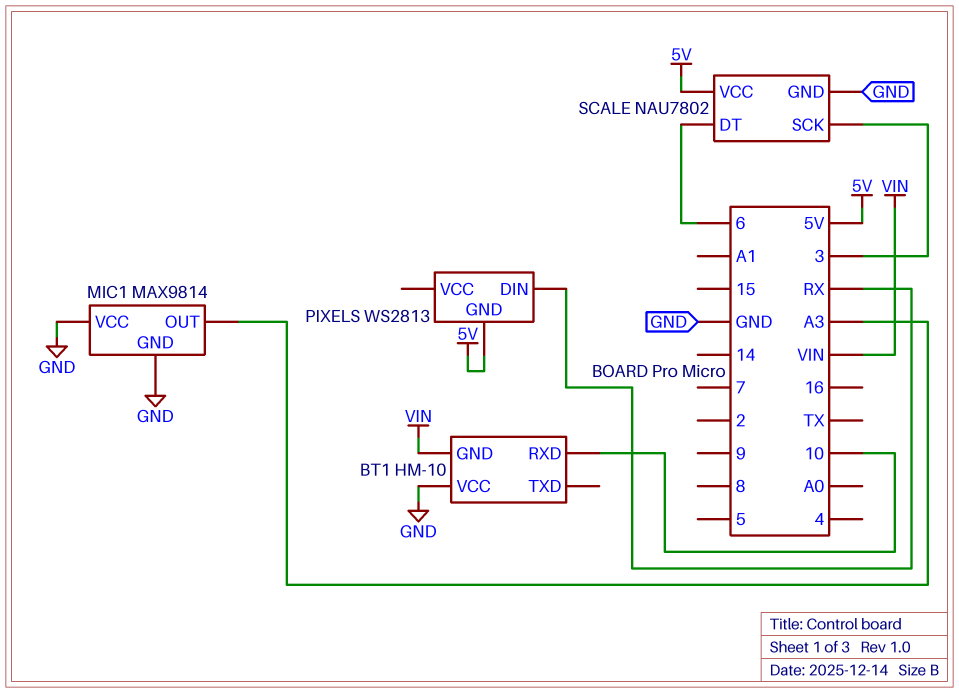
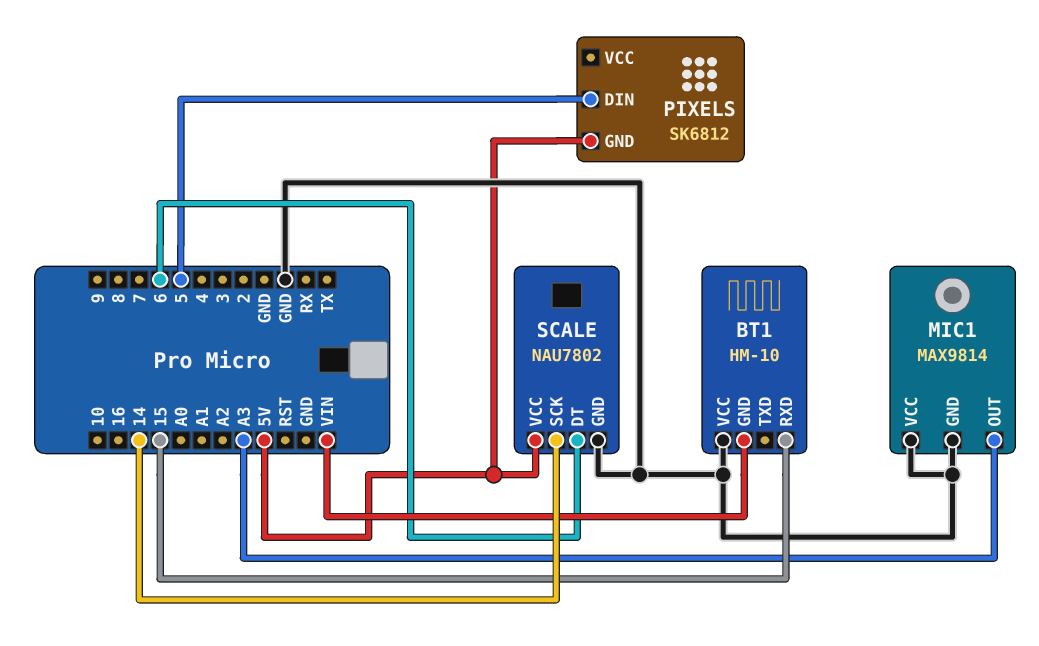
BT1 pin RXD: 10 -> 15
PIXELS: WS2813 -> SK6812
PIXELS pin DIN: RX -> 5
SCALE pin SCK: 3 -> 14

